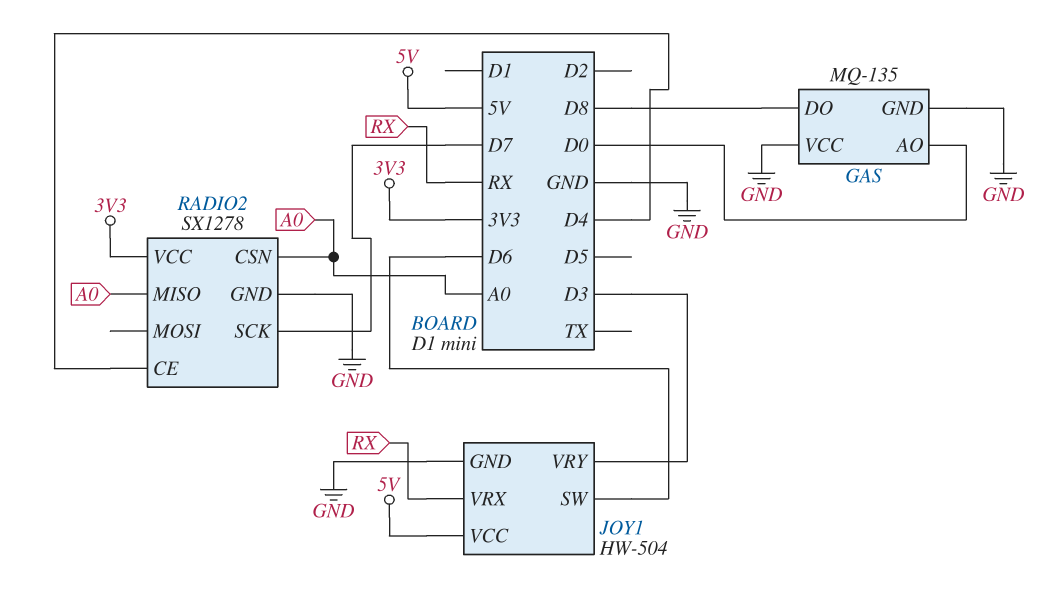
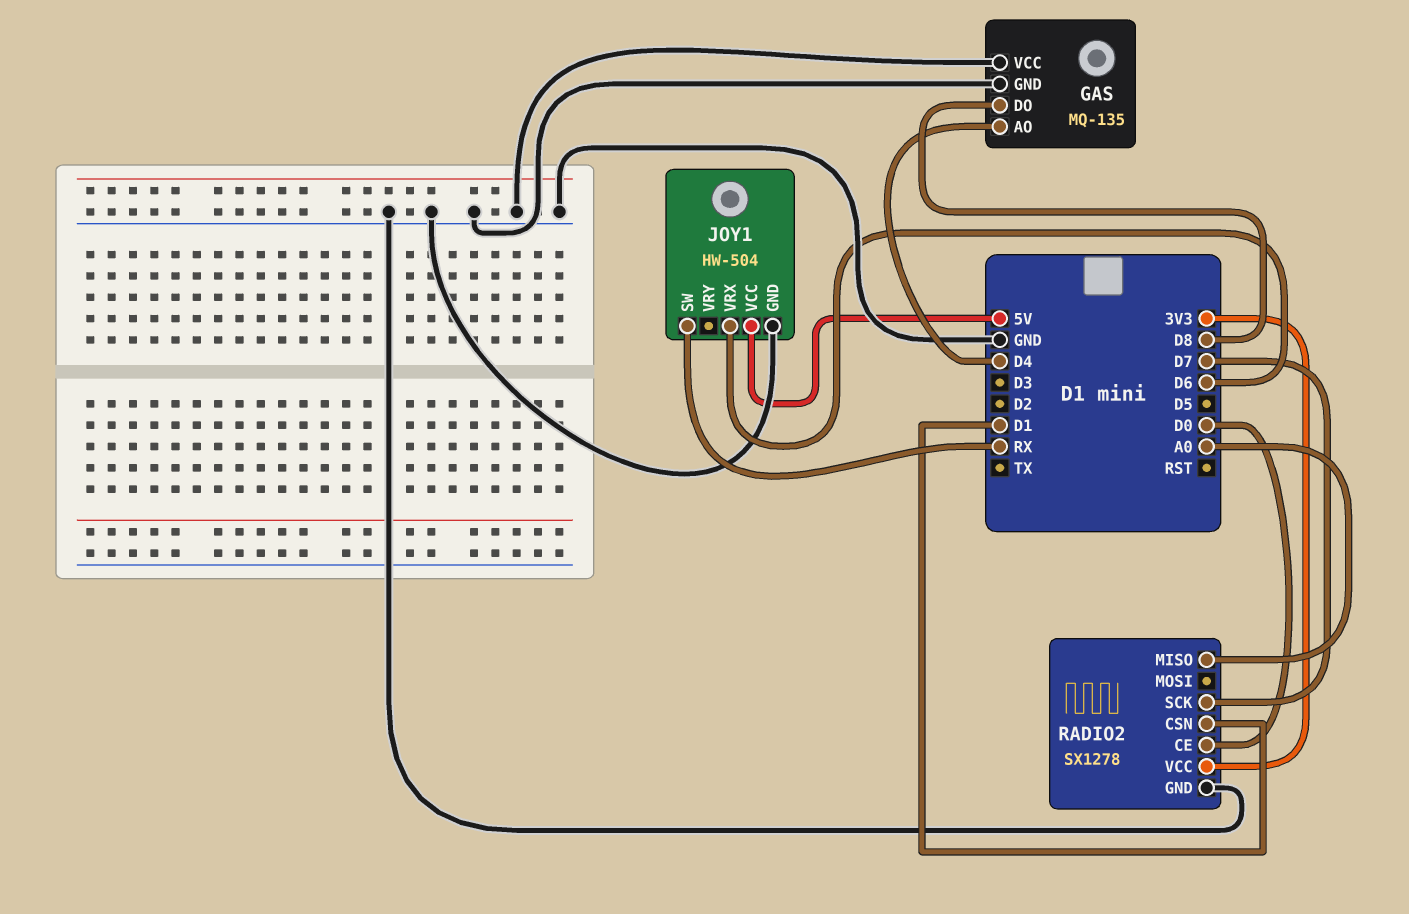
GAS pin AO: D0 -> D4
JOY1 pin SW: D6 -> RX
JOY1 pin VRX: RX -> D6
JOY1 pin VRY: D3 -> none
RADIO2 pin CE: D4 -> D0
RADIO2 pin CSN: A0 -> D1

